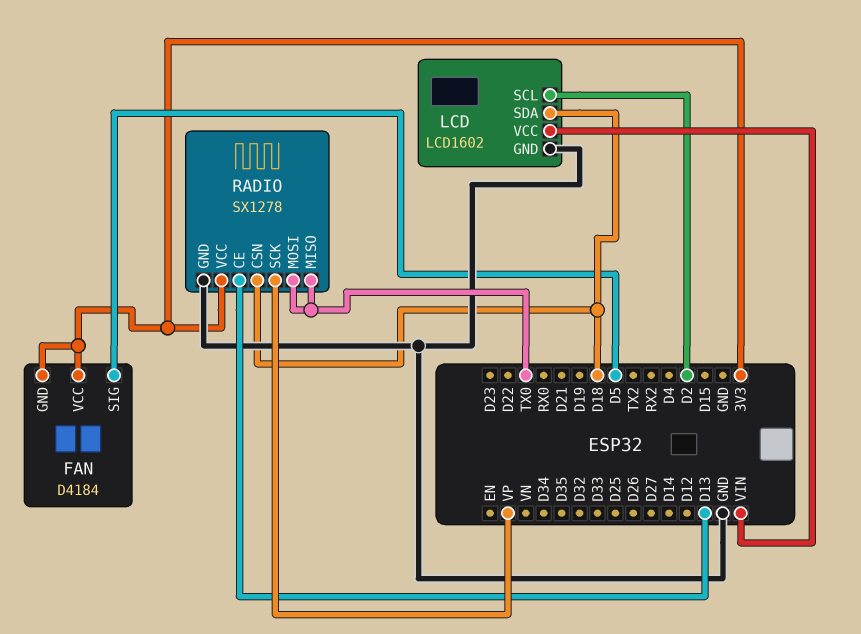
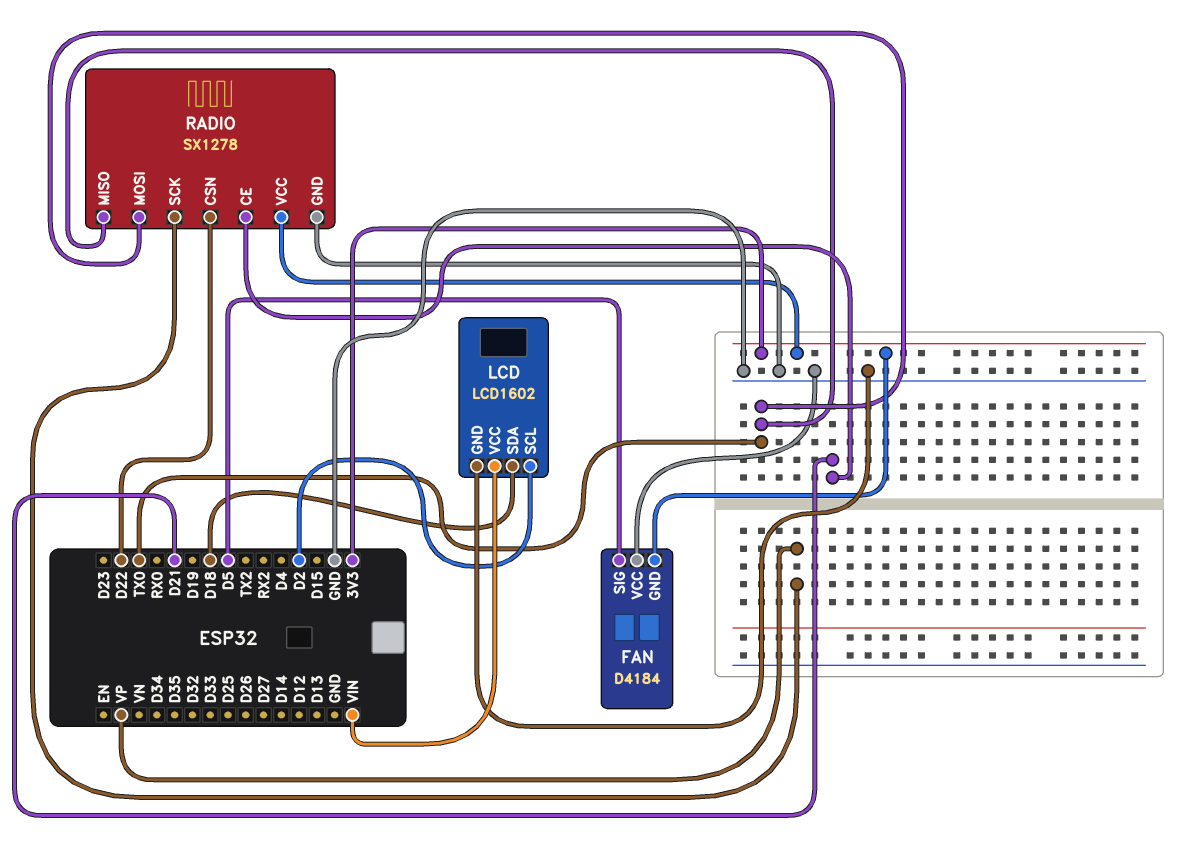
FAN pin VCC: 3V3 -> GND
RADIO pin CE: D13 -> D21
RADIO pin CSN: D18 -> D22

